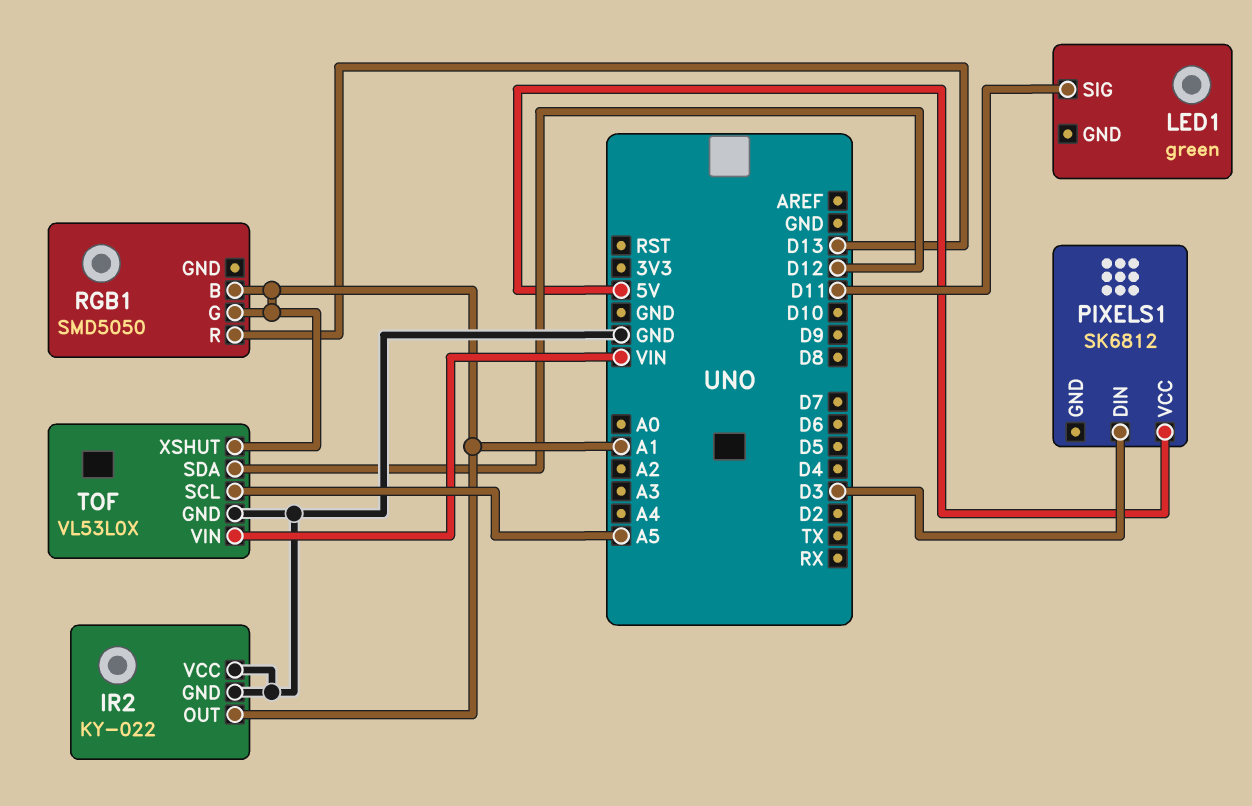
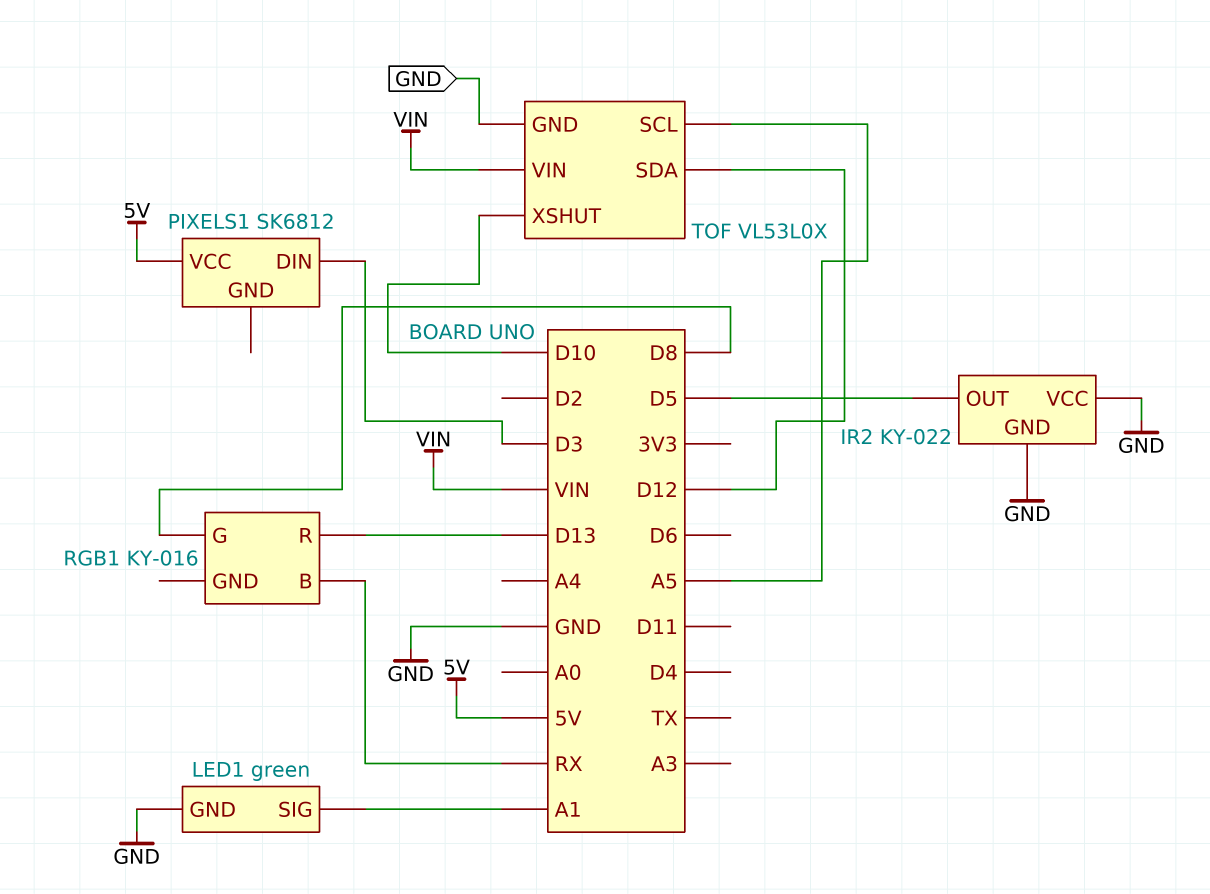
IR2 pin OUT: A1 -> D5
LED1 pin GND: none -> GND
LED1 pin SIG: D11 -> A1
RGB1: SMD5050 -> KY-016
RGB1 pin B: A1 -> RX
RGB1 pin G: A1 -> D8
TOF pin XSHUT: A1 -> D10

